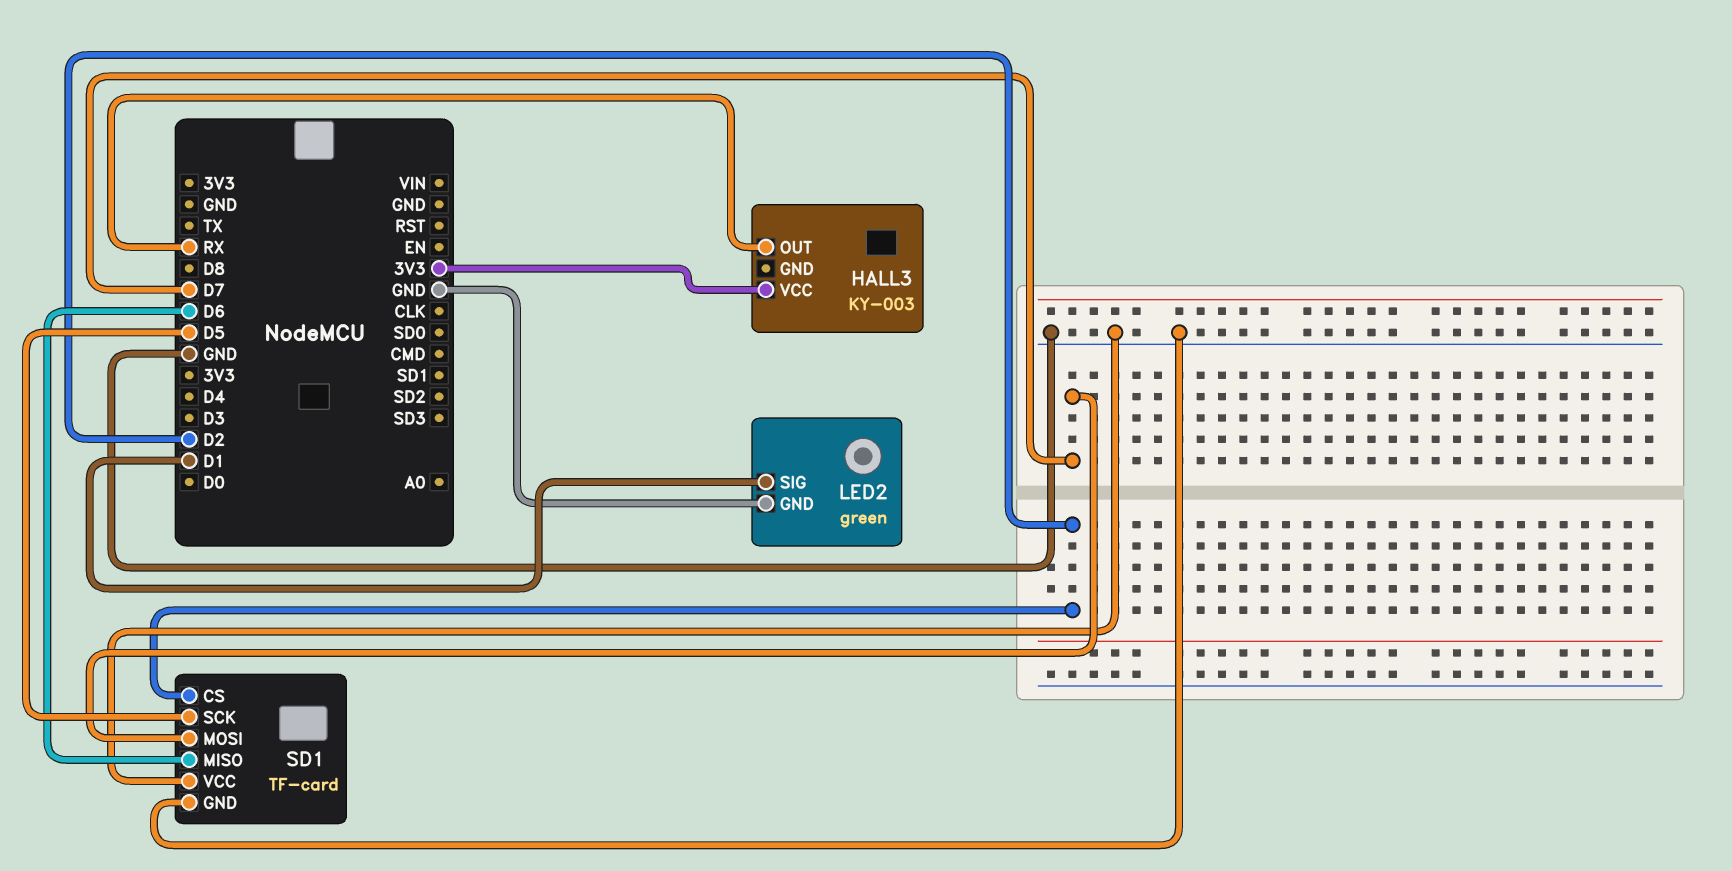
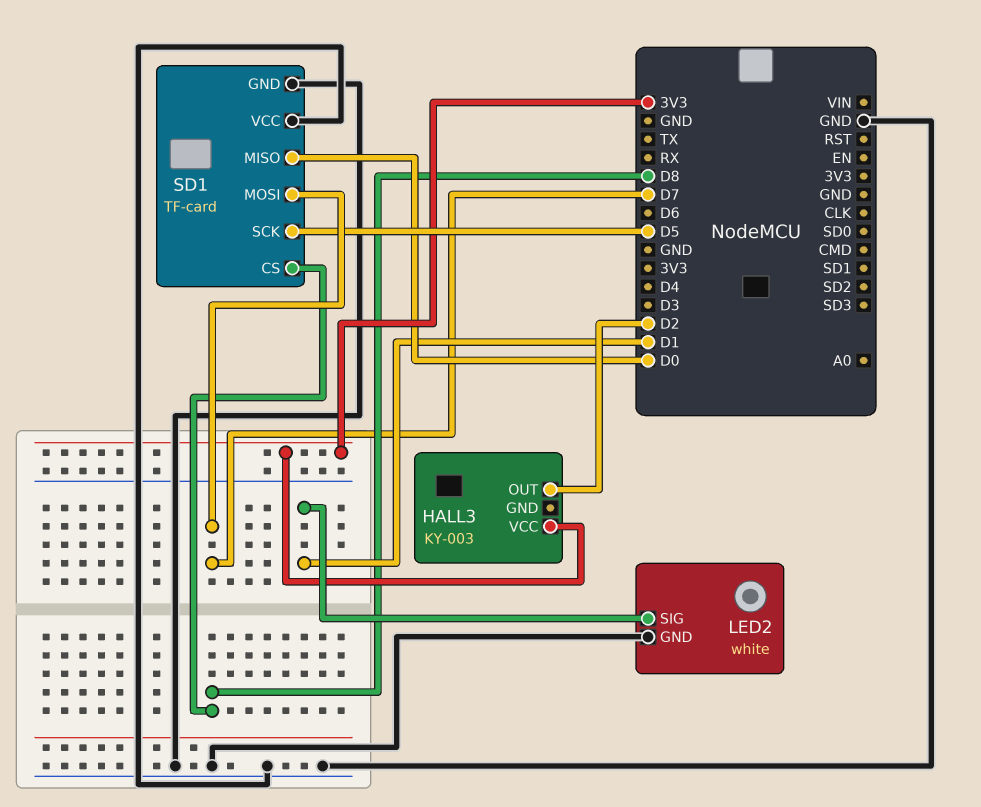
HALL3 pin OUT: RX -> D2
LED2: green -> white
SD1 pin CS: D2 -> D8
SD1 pin MISO: D6 -> D0

